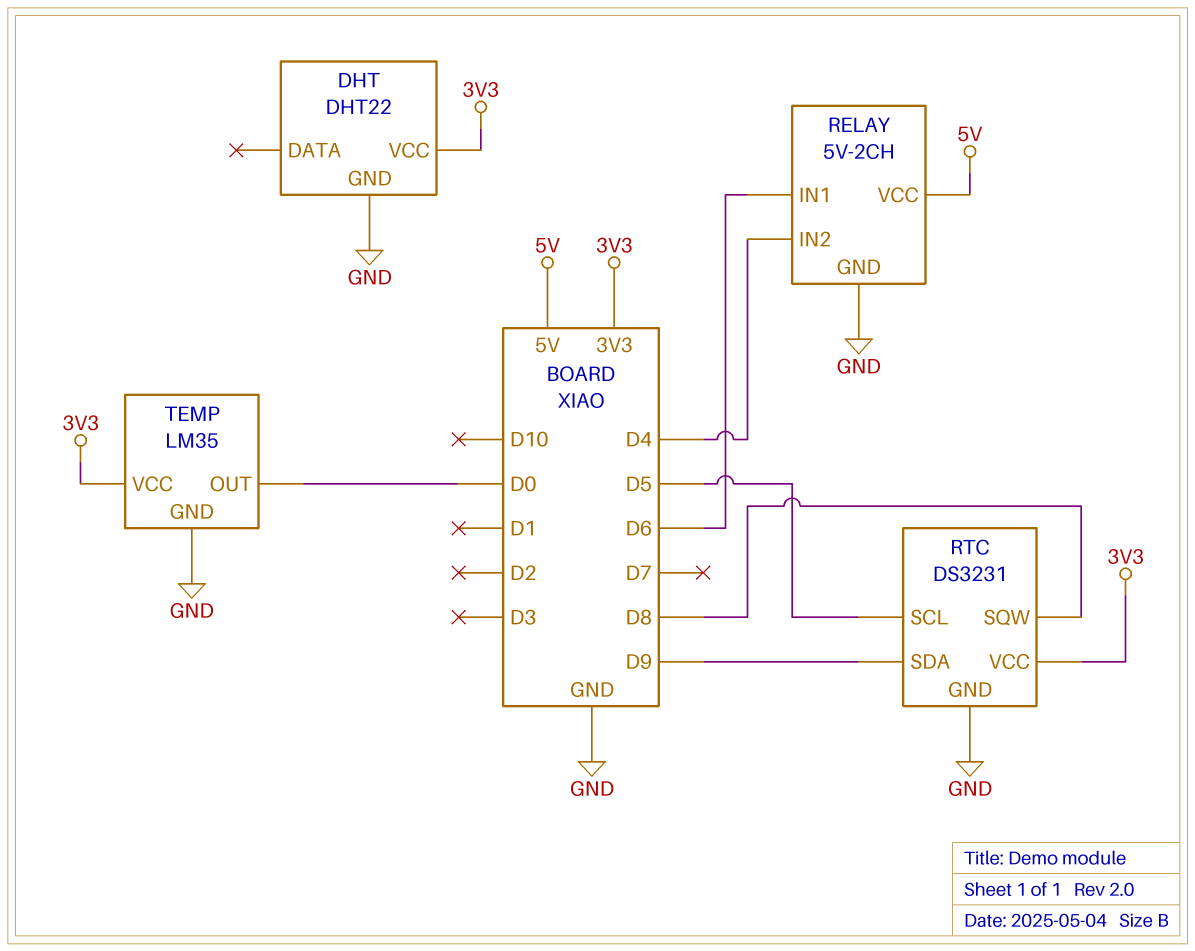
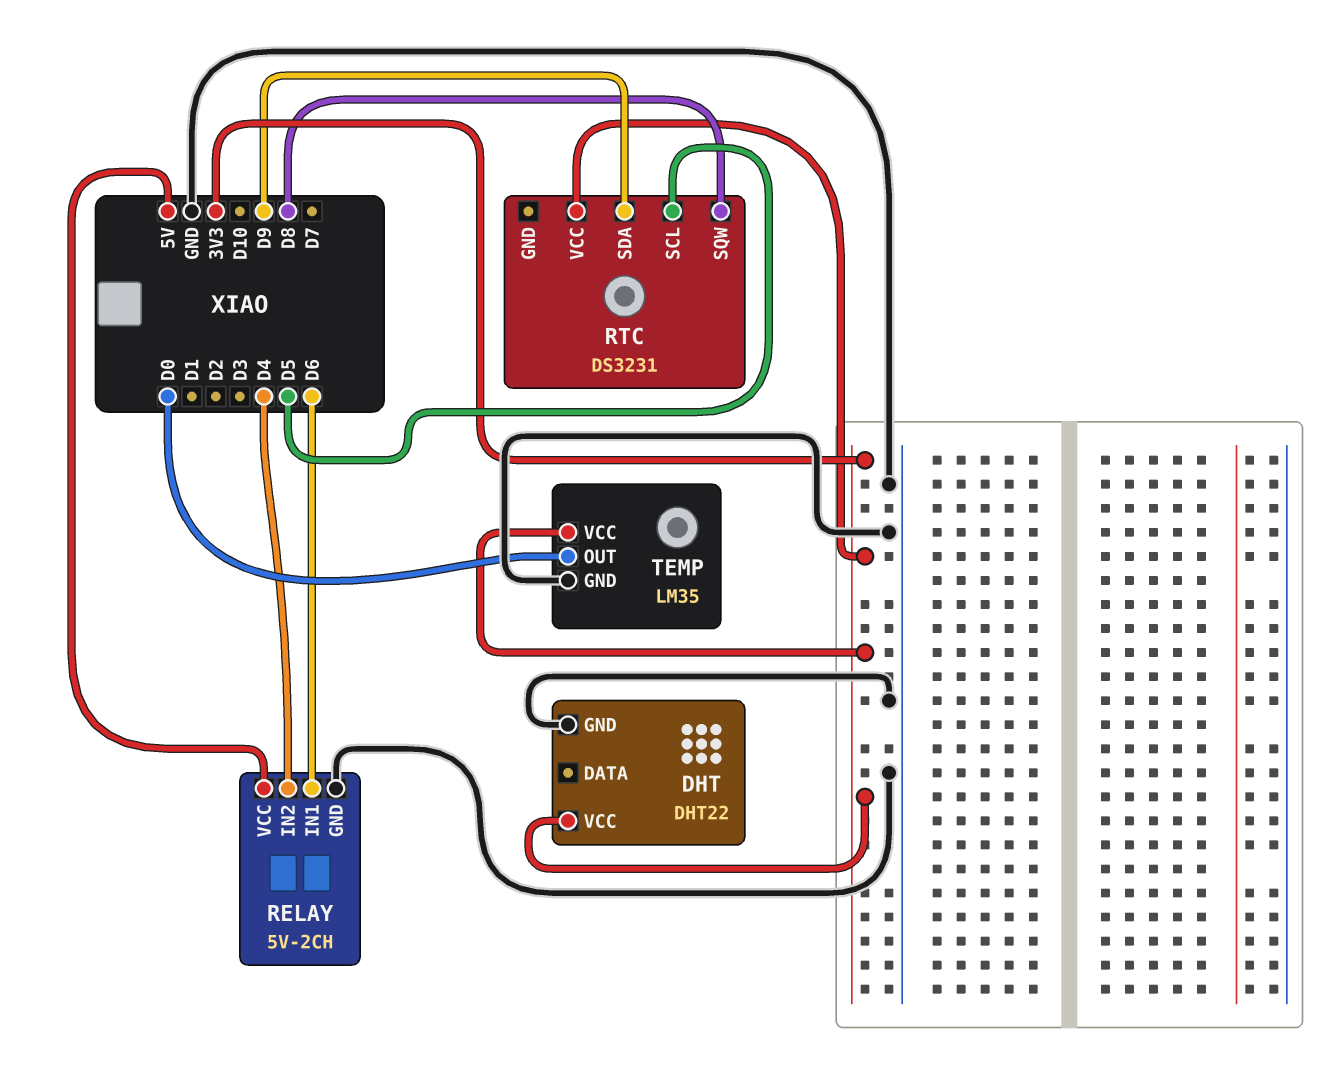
RTC pin GND: GND -> none

